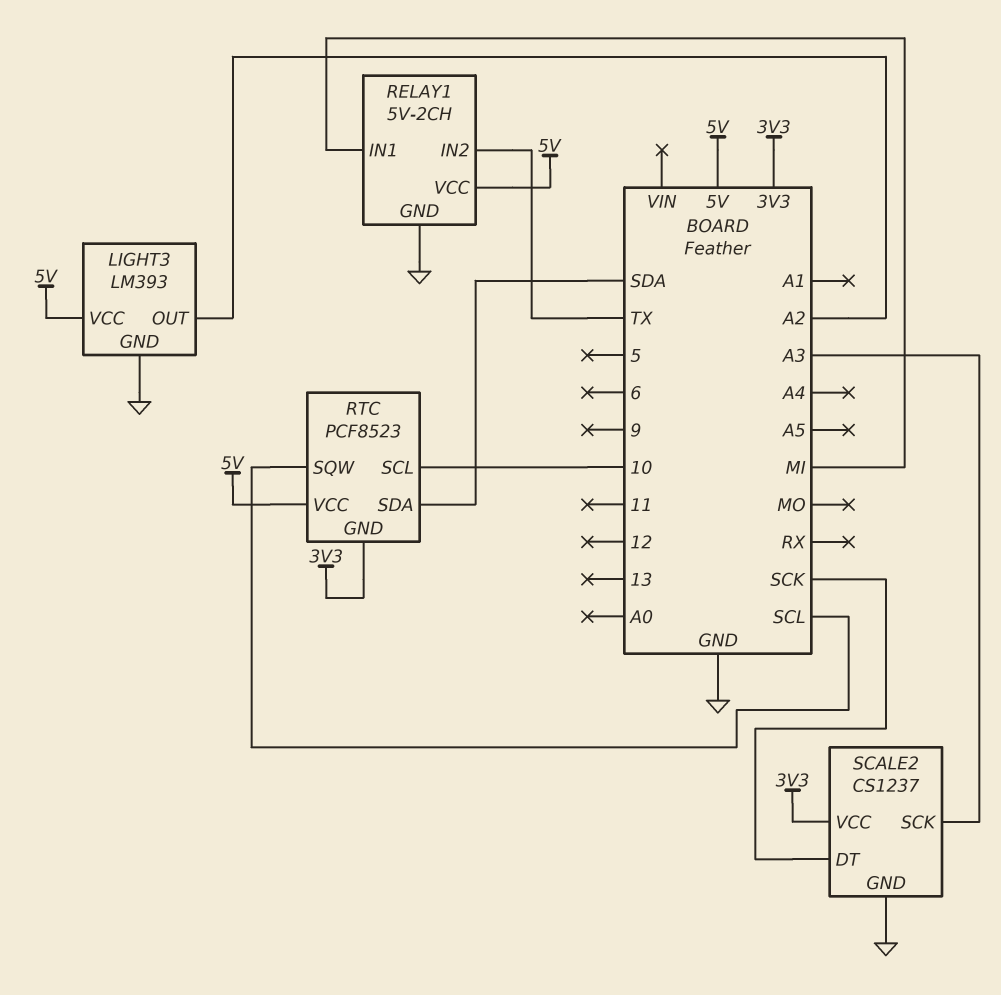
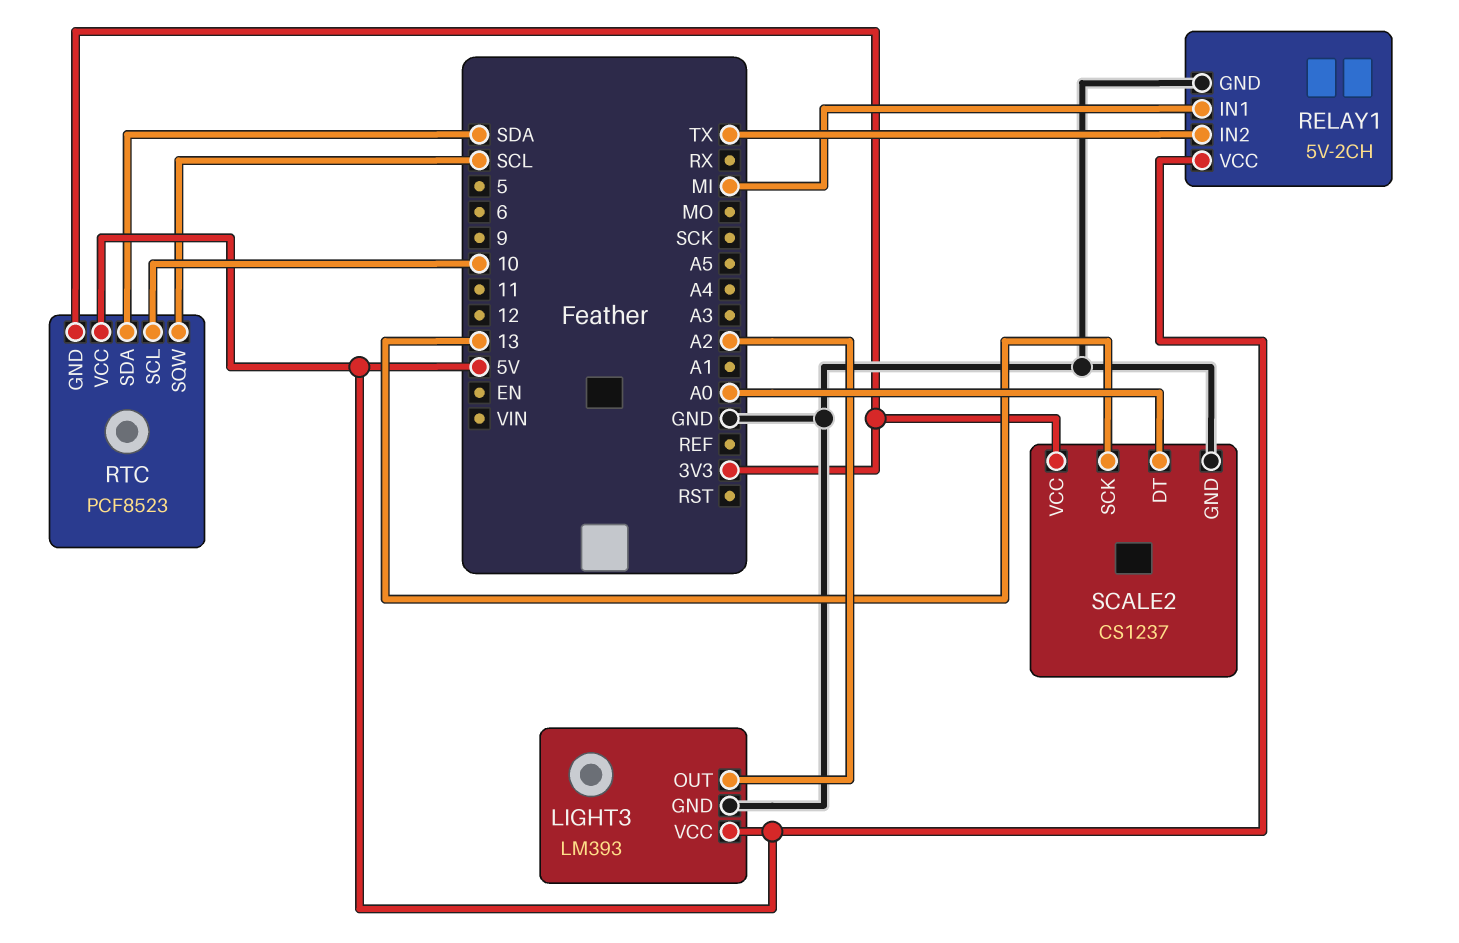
SCALE2 pin DT: SCK -> A0
SCALE2 pin SCK: A3 -> 13

